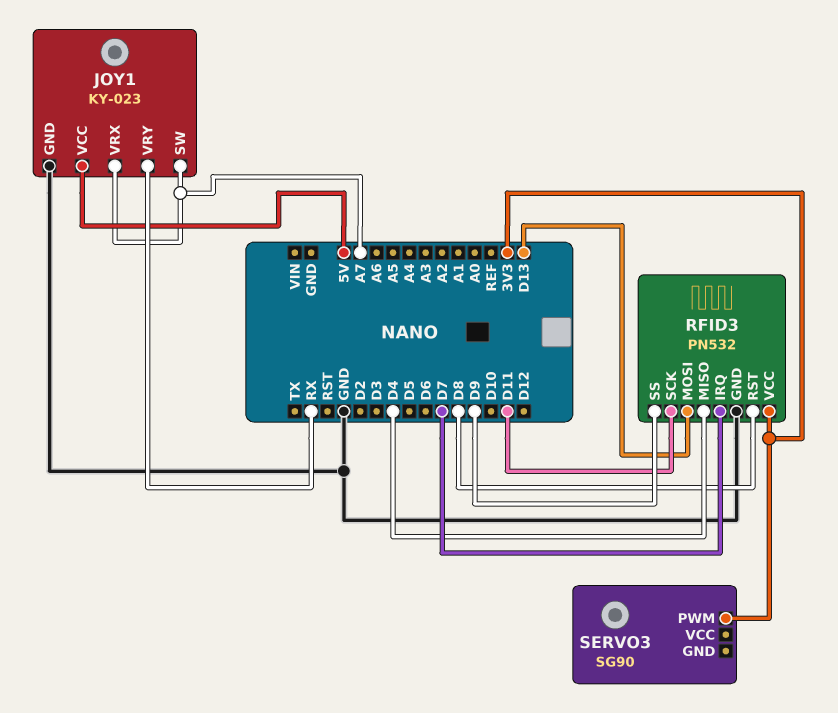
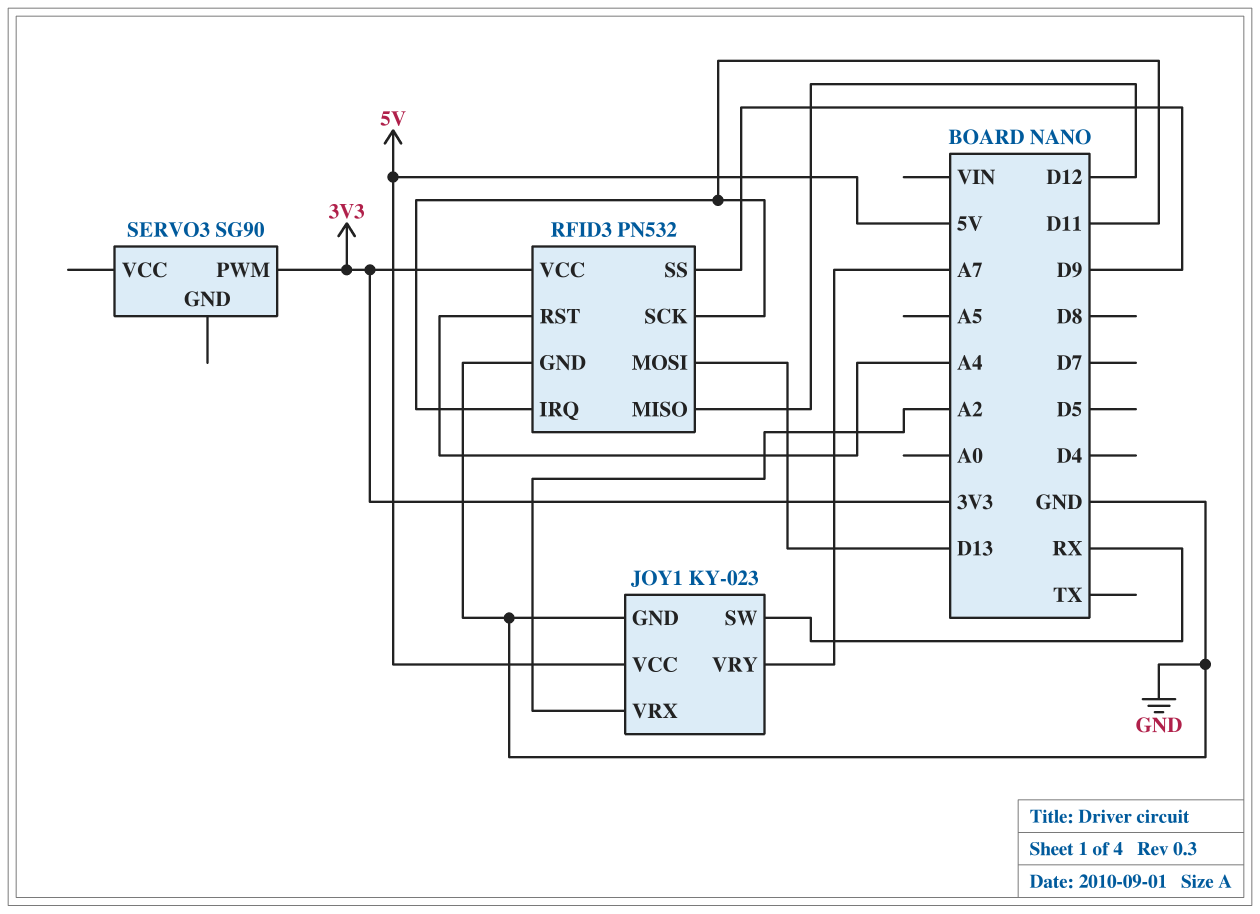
JOY1 pin SW: A7 -> RX
JOY1 pin VRX: A7 -> A2
JOY1 pin VRY: RX -> A7
RFID3 pin IRQ: D7 -> D11
RFID3 pin MISO: D4 -> D12
RFID3 pin RST: D8 -> A4

